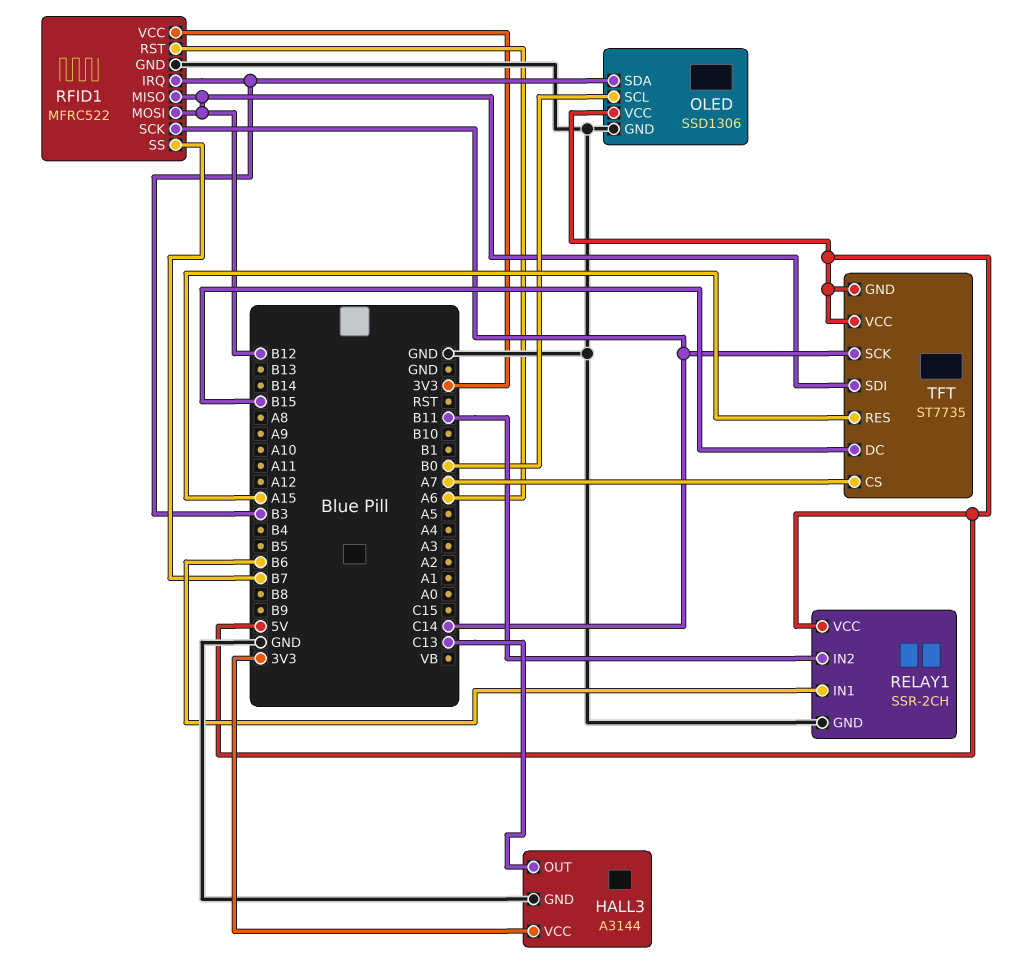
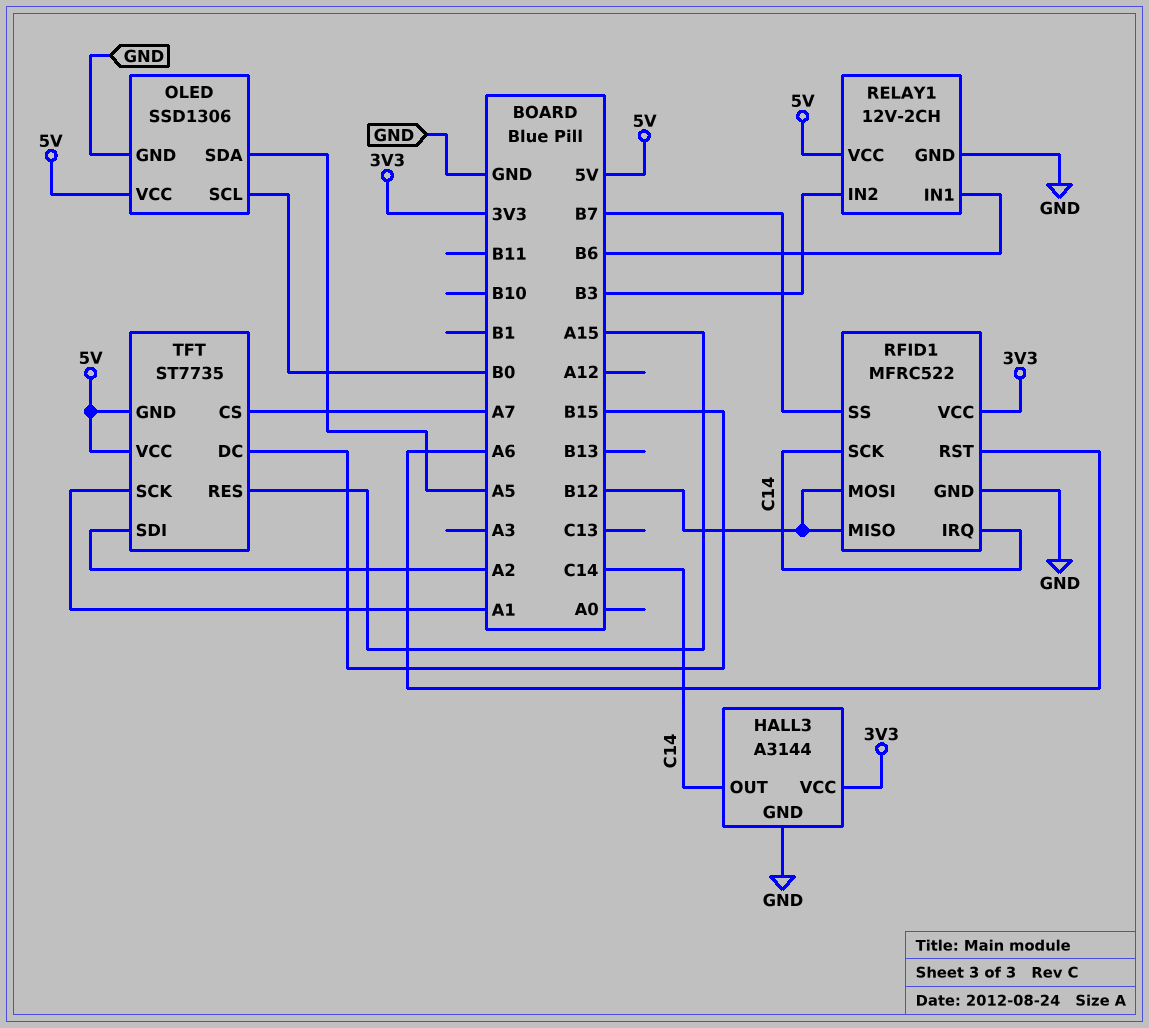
HALL3 pin OUT: C13 -> C14
OLED pin SDA: B3 -> A5
RELAY1: SSR-2CH -> 12V-2CH
RELAY1 pin IN2: B11 -> B3
RFID1 pin IRQ: B3 -> C14
TFT pin SCK: C14 -> A1
TFT pin SDI: B12 -> A2

